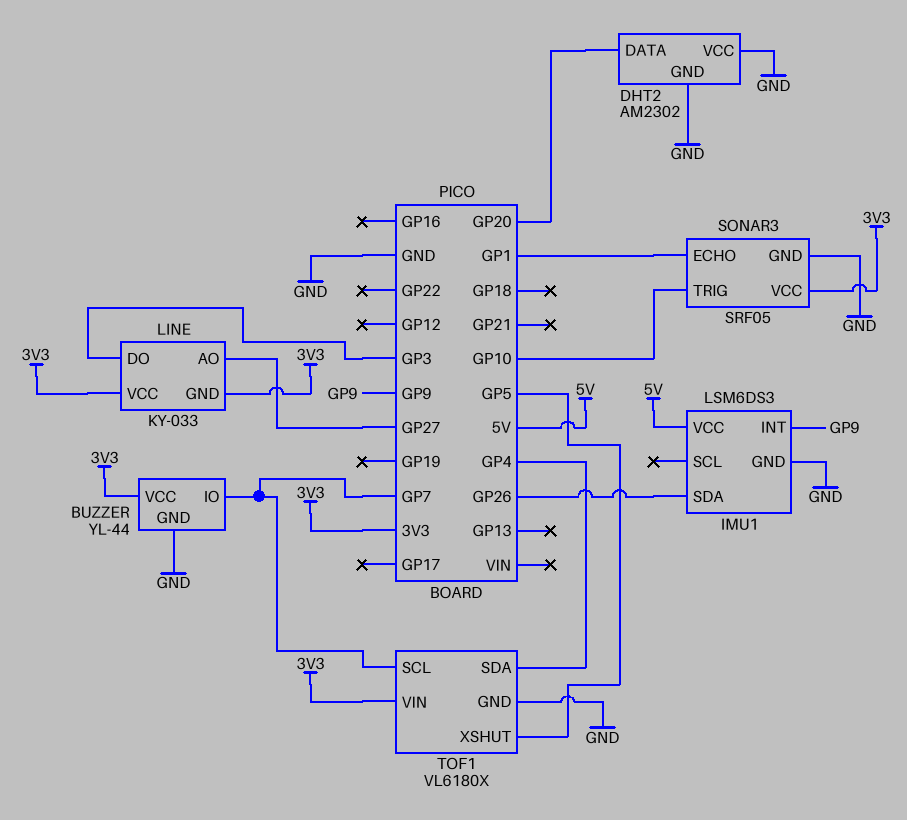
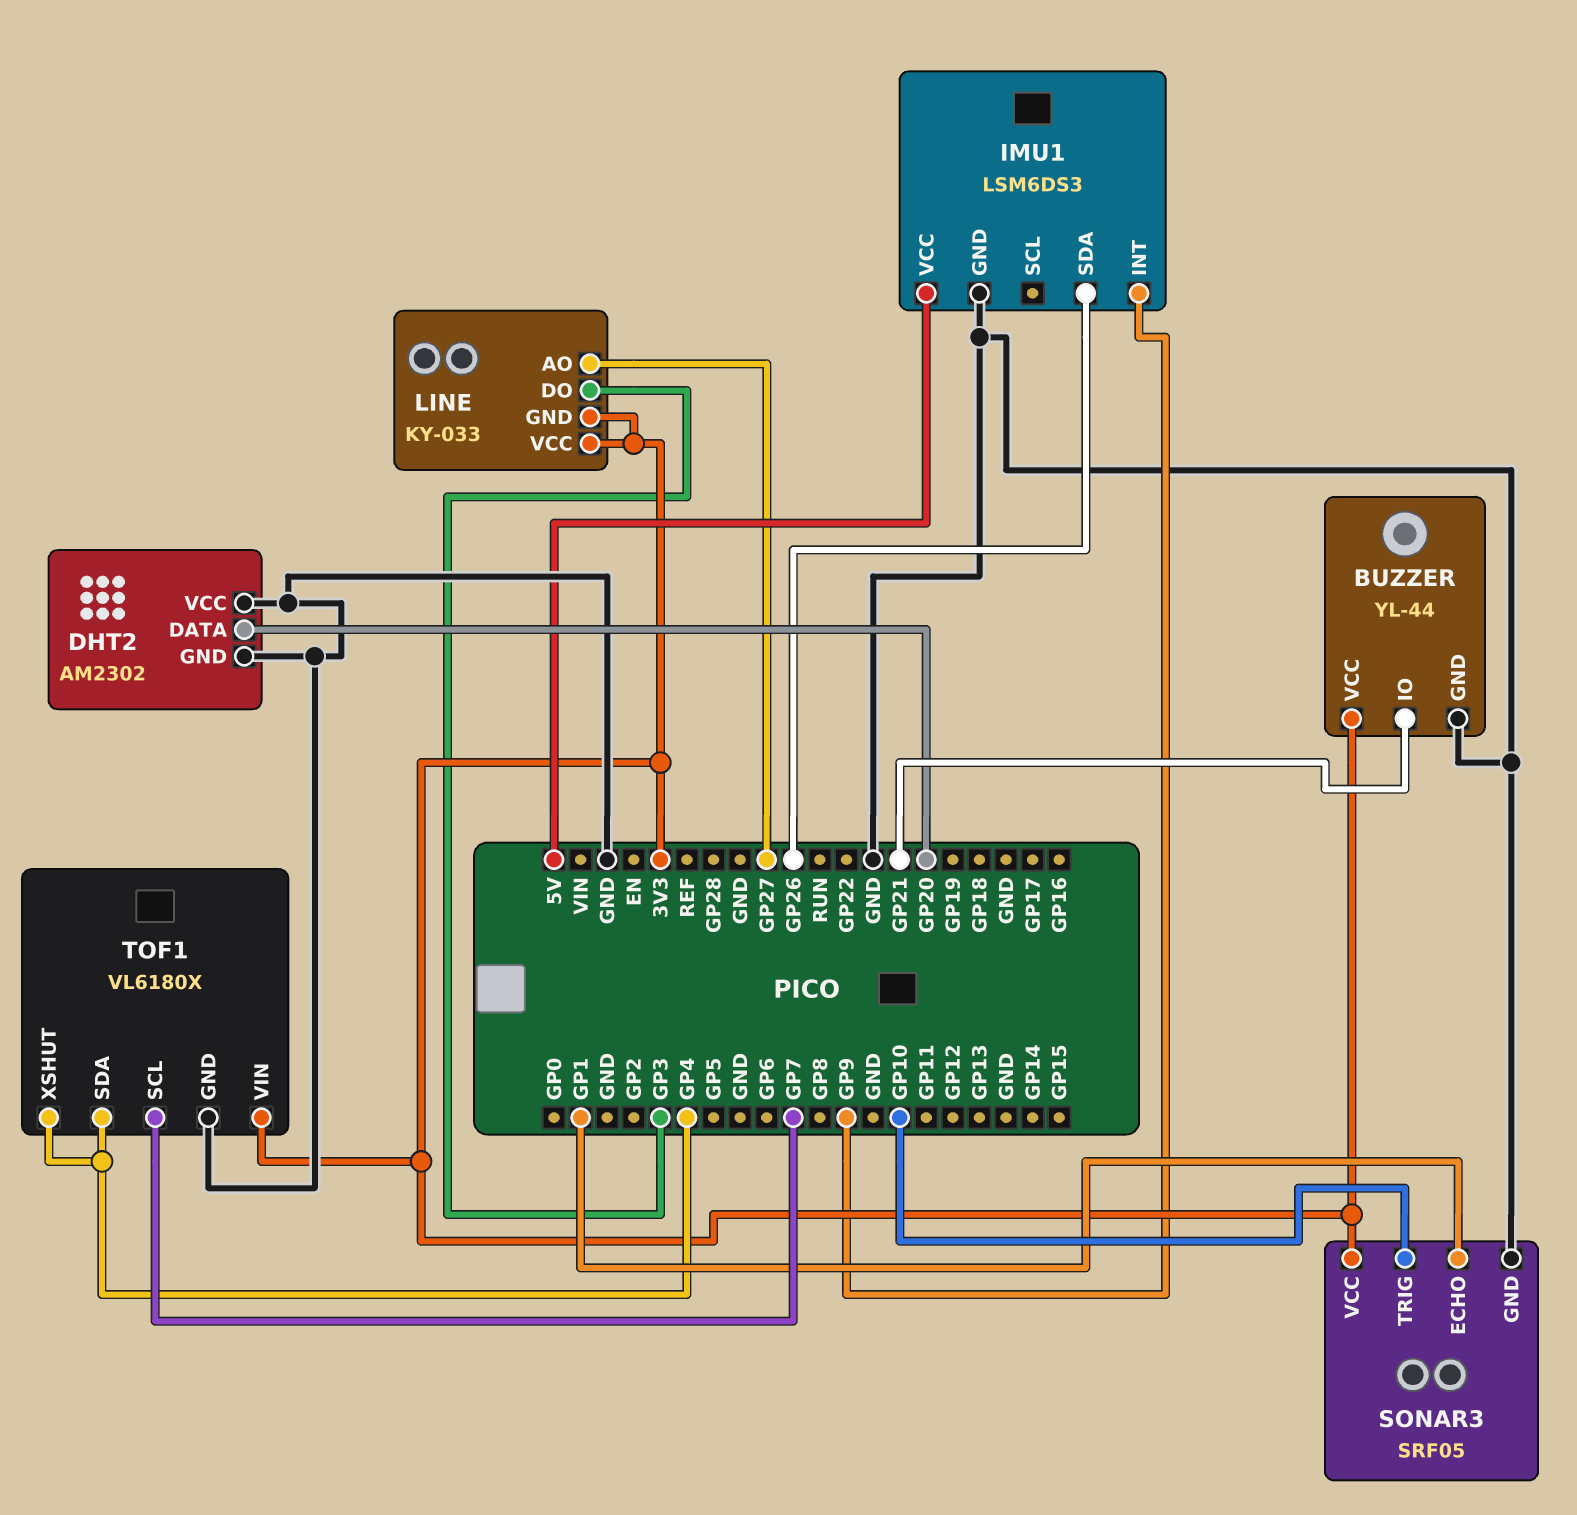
BUZZER pin IO: GP7 -> GP21
TOF1 pin XSHUT: GP5 -> GP4

